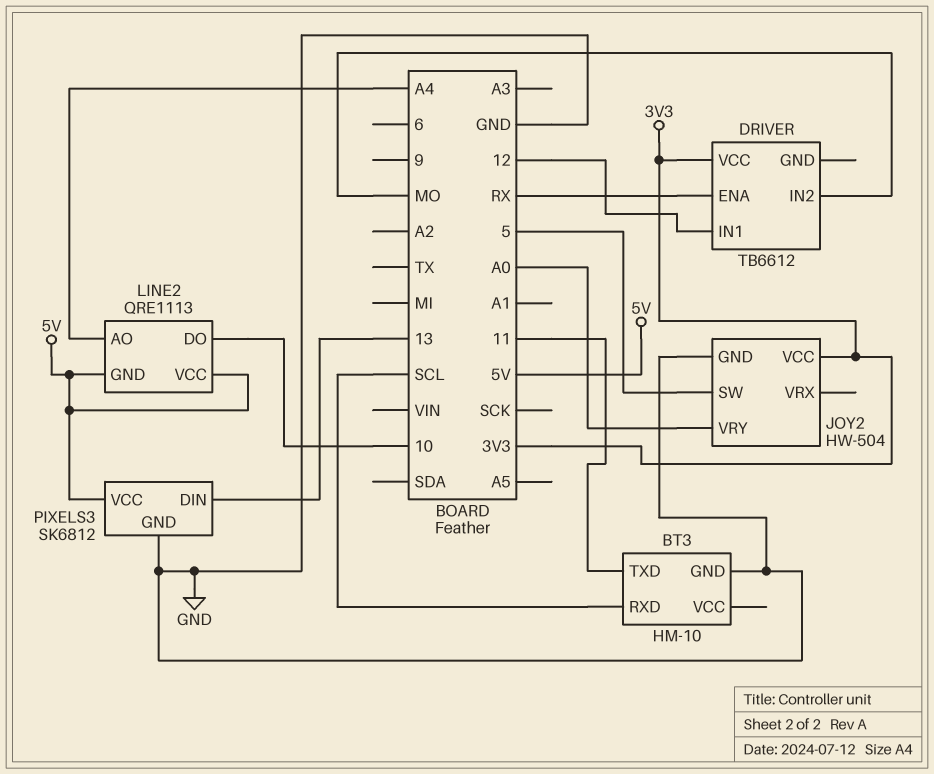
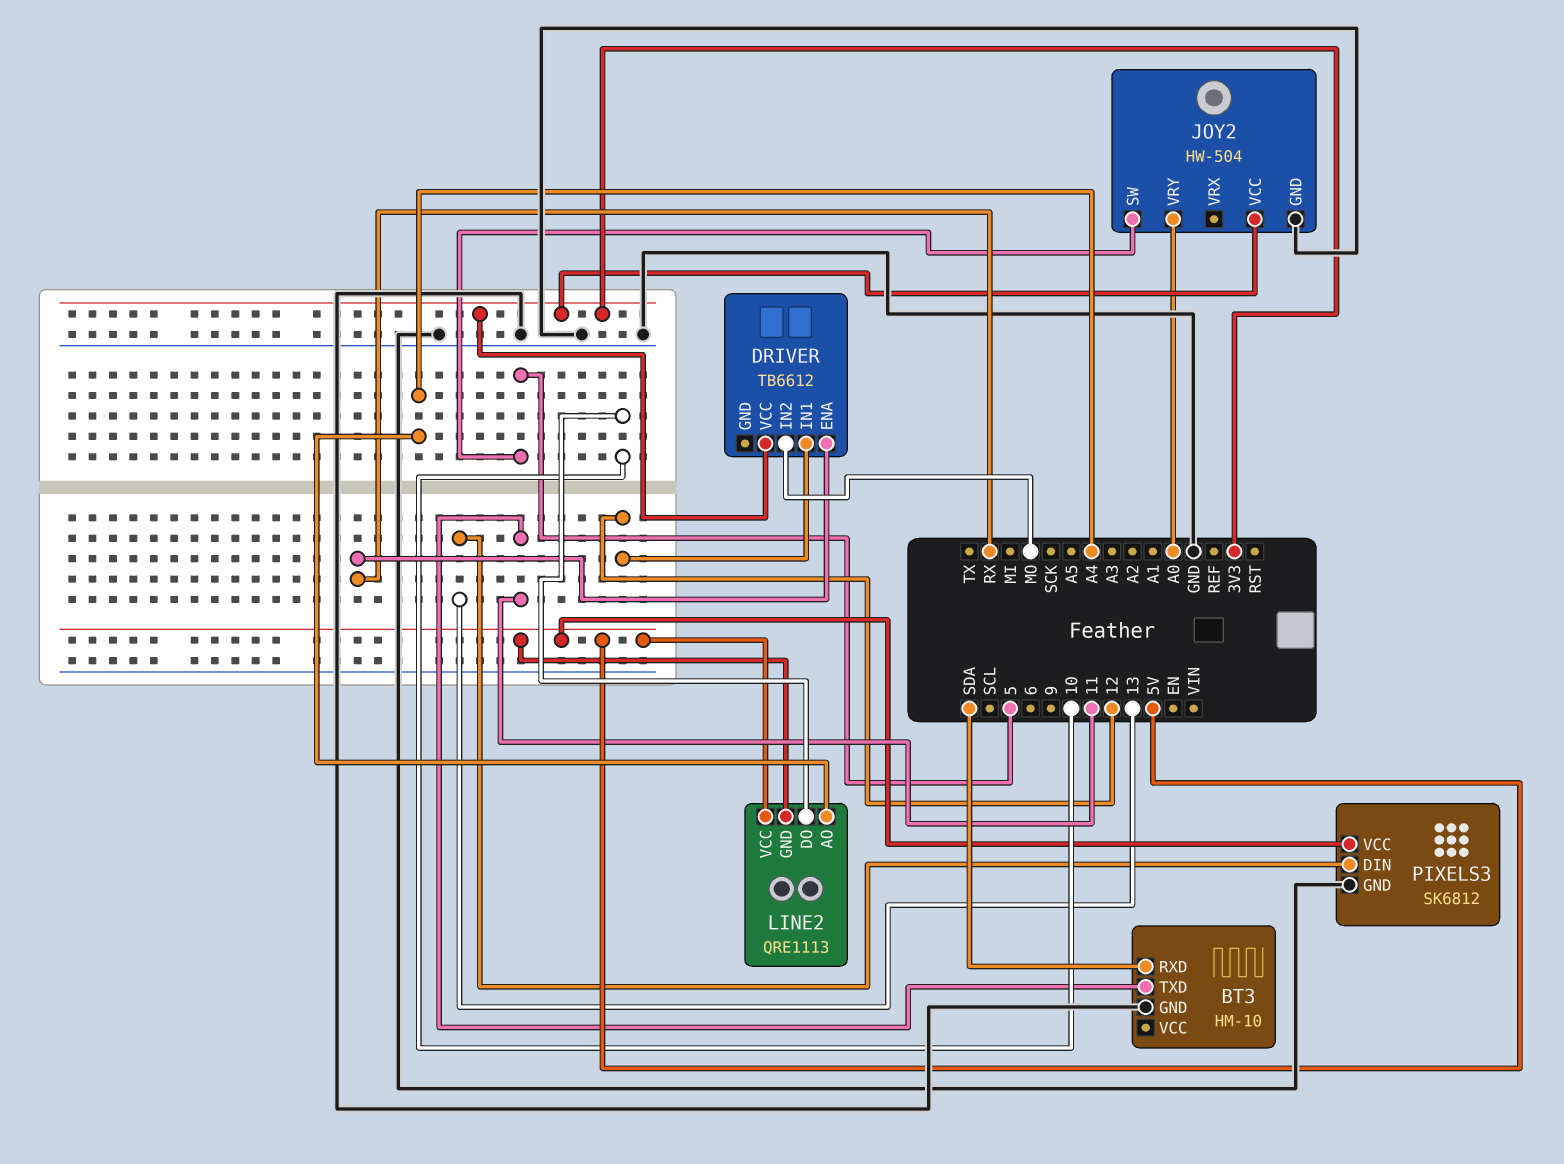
BT3 pin RXD: SCL -> SDA

